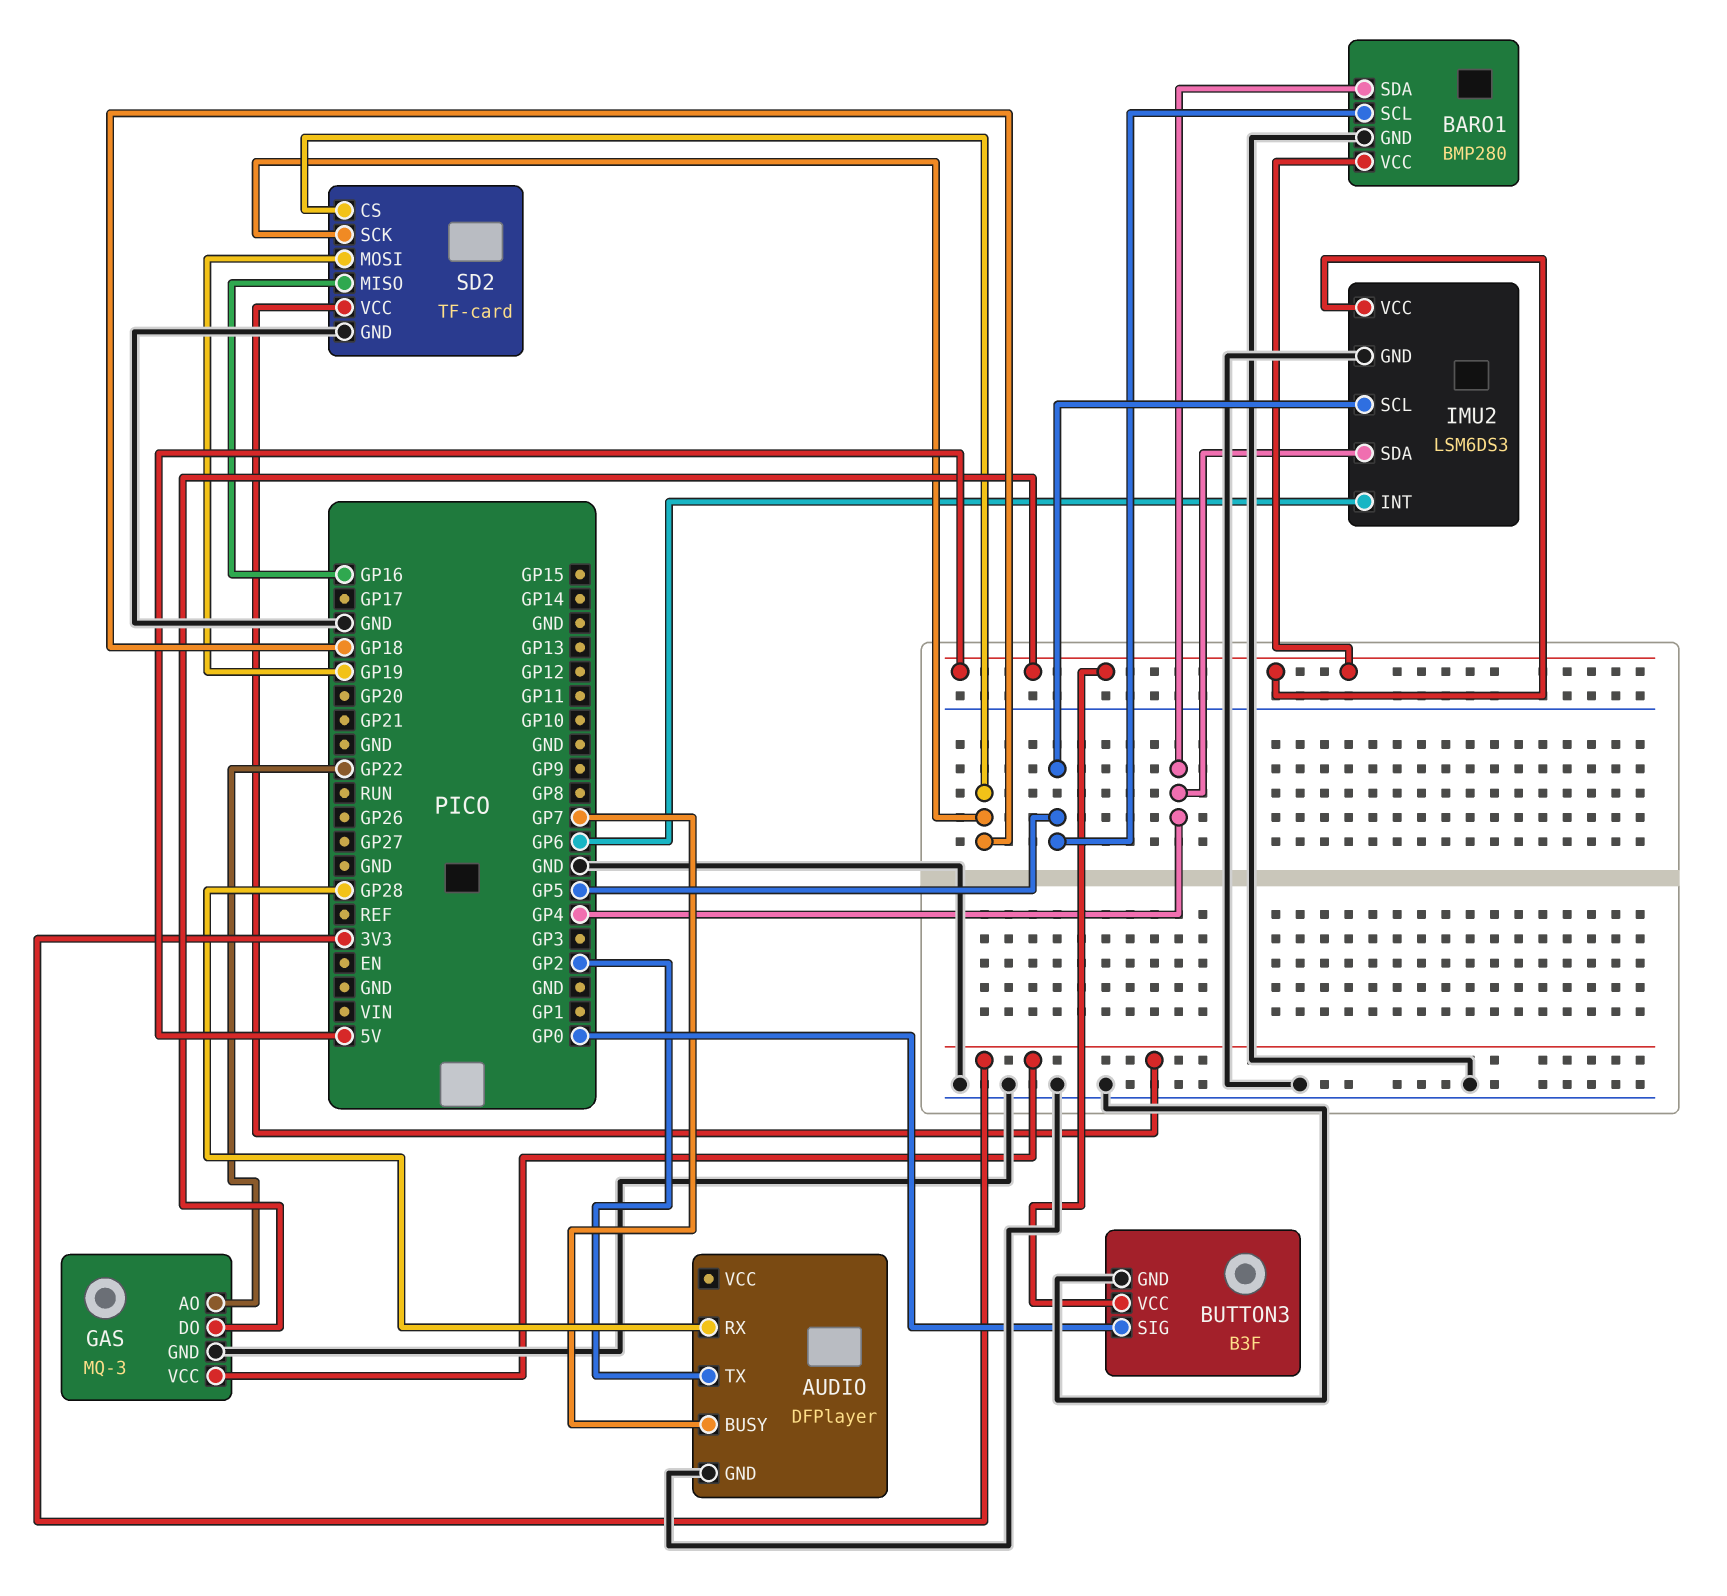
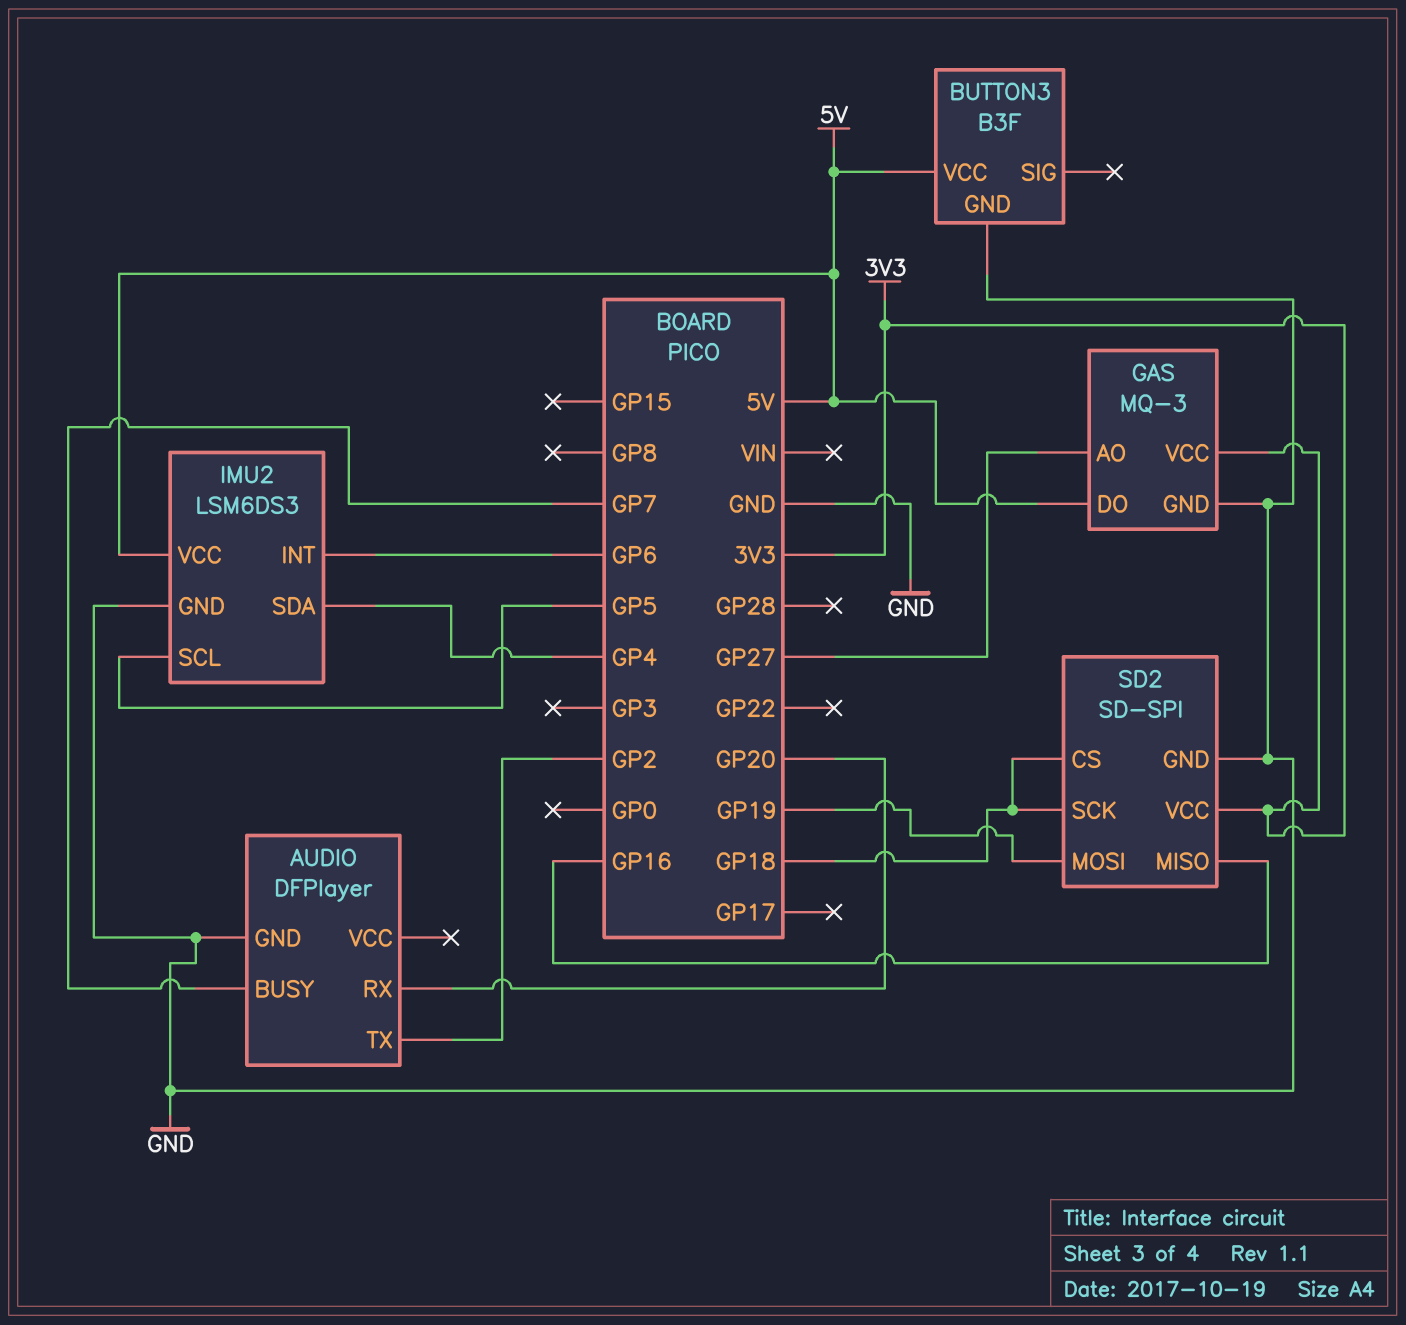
AUDIO pin RX: GP28 -> GP20
BARO1: BMP280 -> none
BARO1 pin GND: GND -> none
BARO1 pin SCL: GP5 -> none
BARO1 pin SDA: GP4 -> none
BARO1 pin VCC: 5V -> none
BUTTON3 pin SIG: GP0 -> none
GAS pin AO: GP22 -> GP27
SD2: TF-card -> SD-SPI

